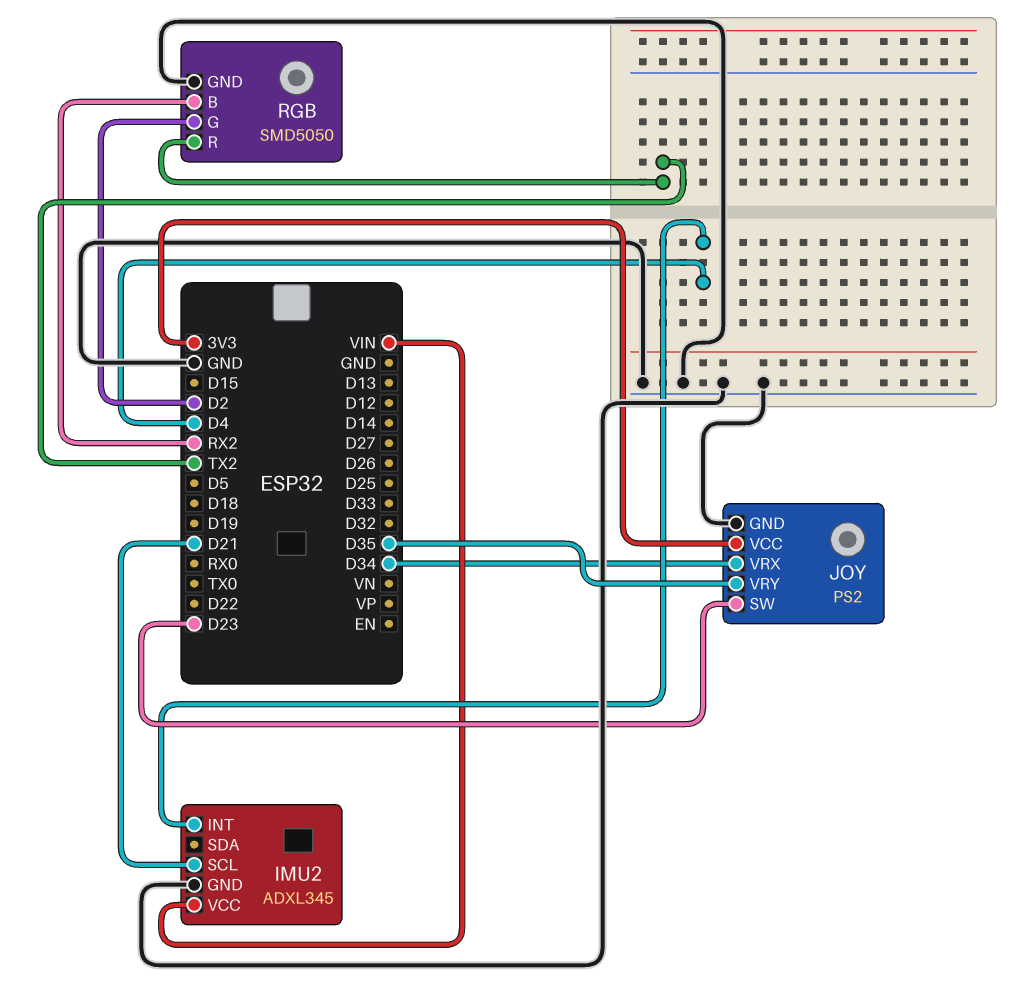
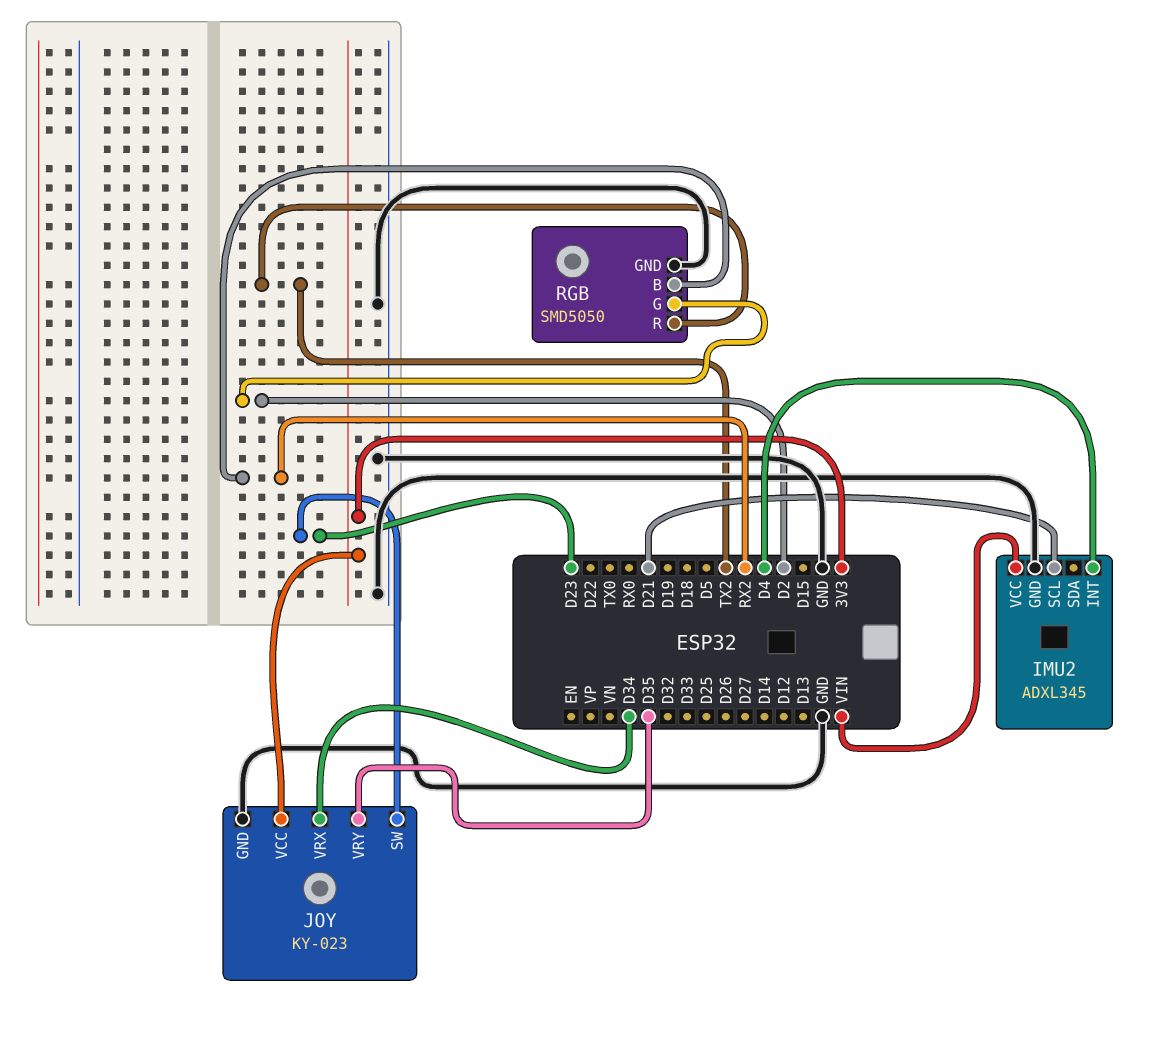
JOY: PS2 -> KY-023

